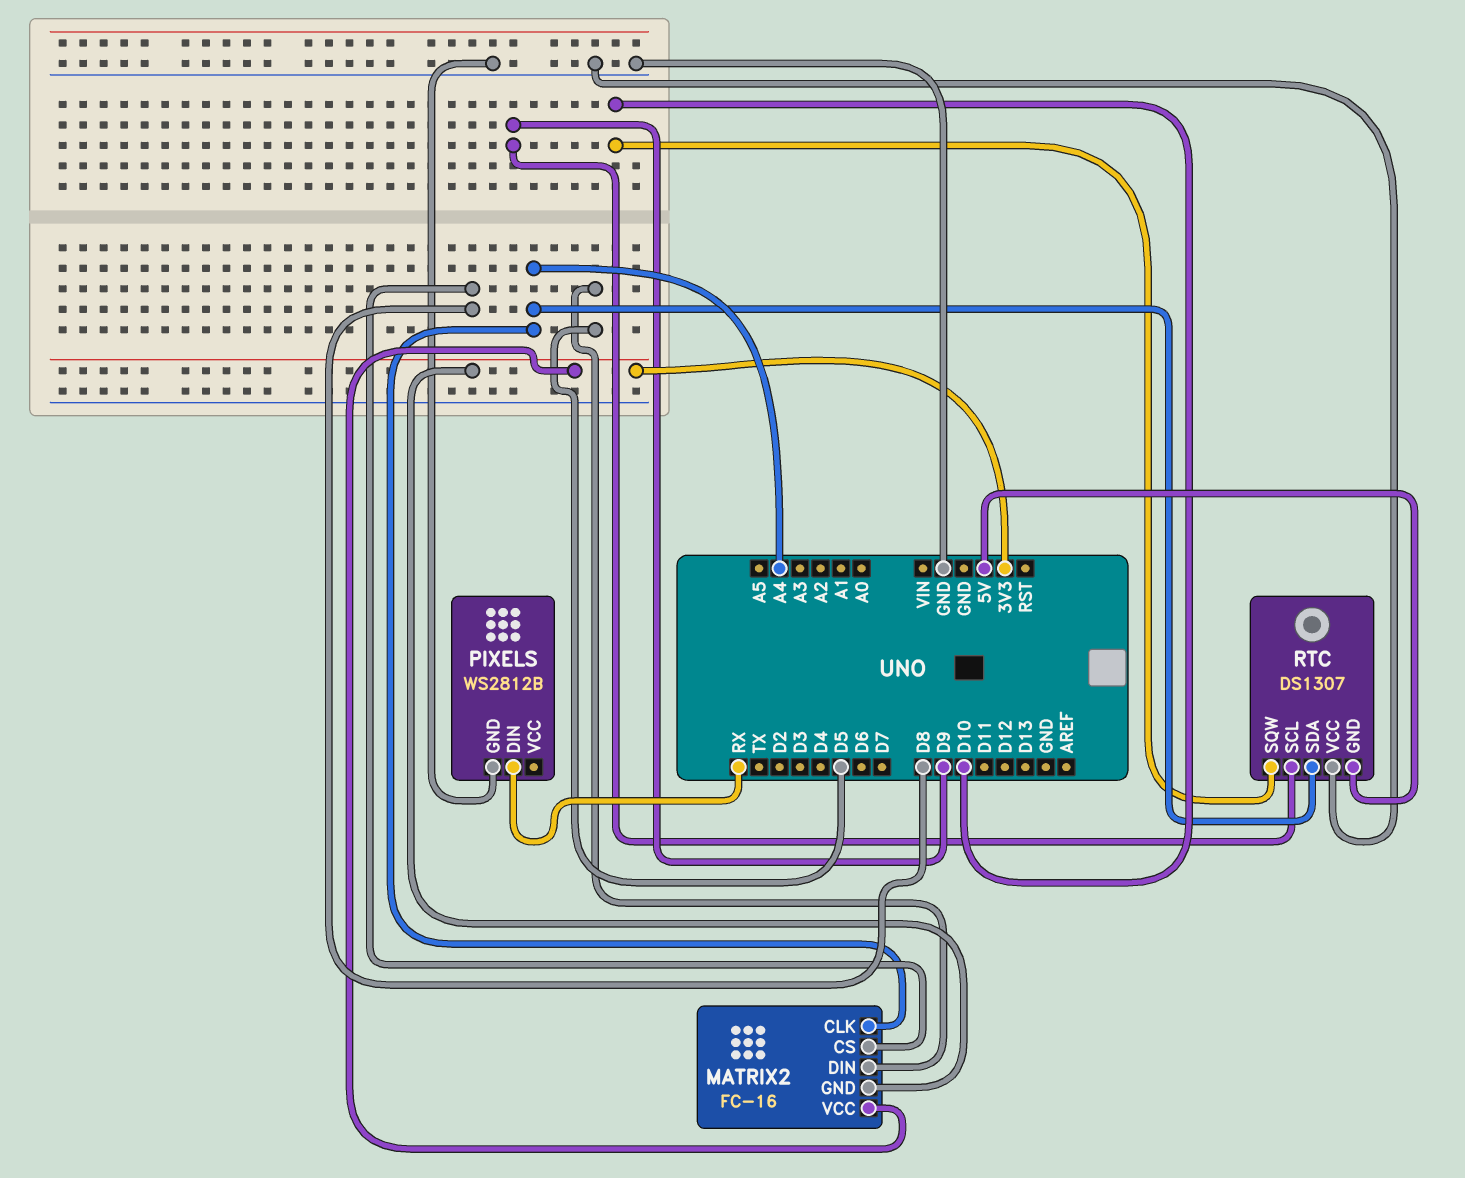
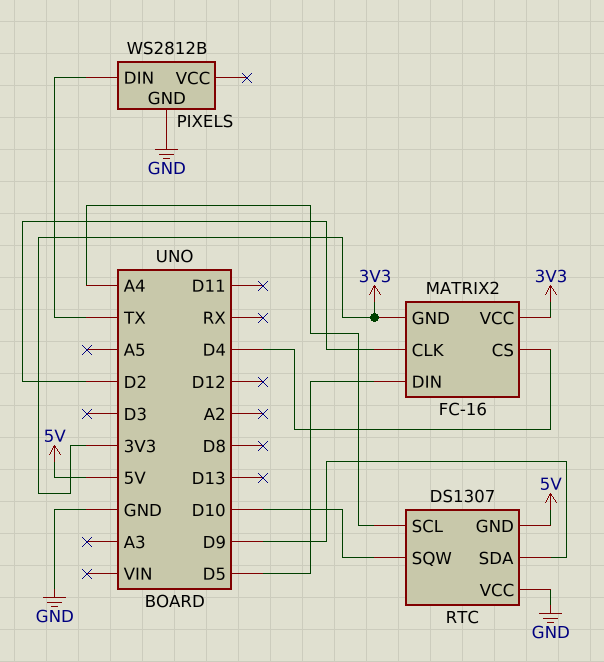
MATRIX2 pin CLK: A4 -> D2
MATRIX2 pin CS: D8 -> D4
PIXELS pin DIN: RX -> TX
RTC pin SCL: D9 -> A4
RTC pin SDA: A4 -> D9

